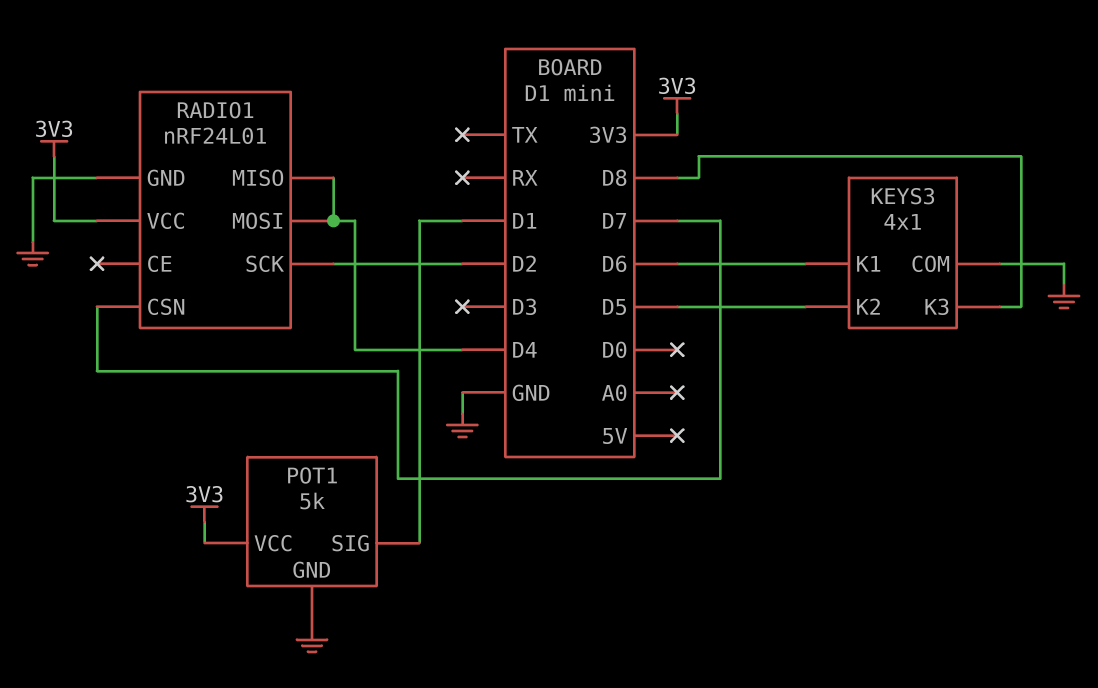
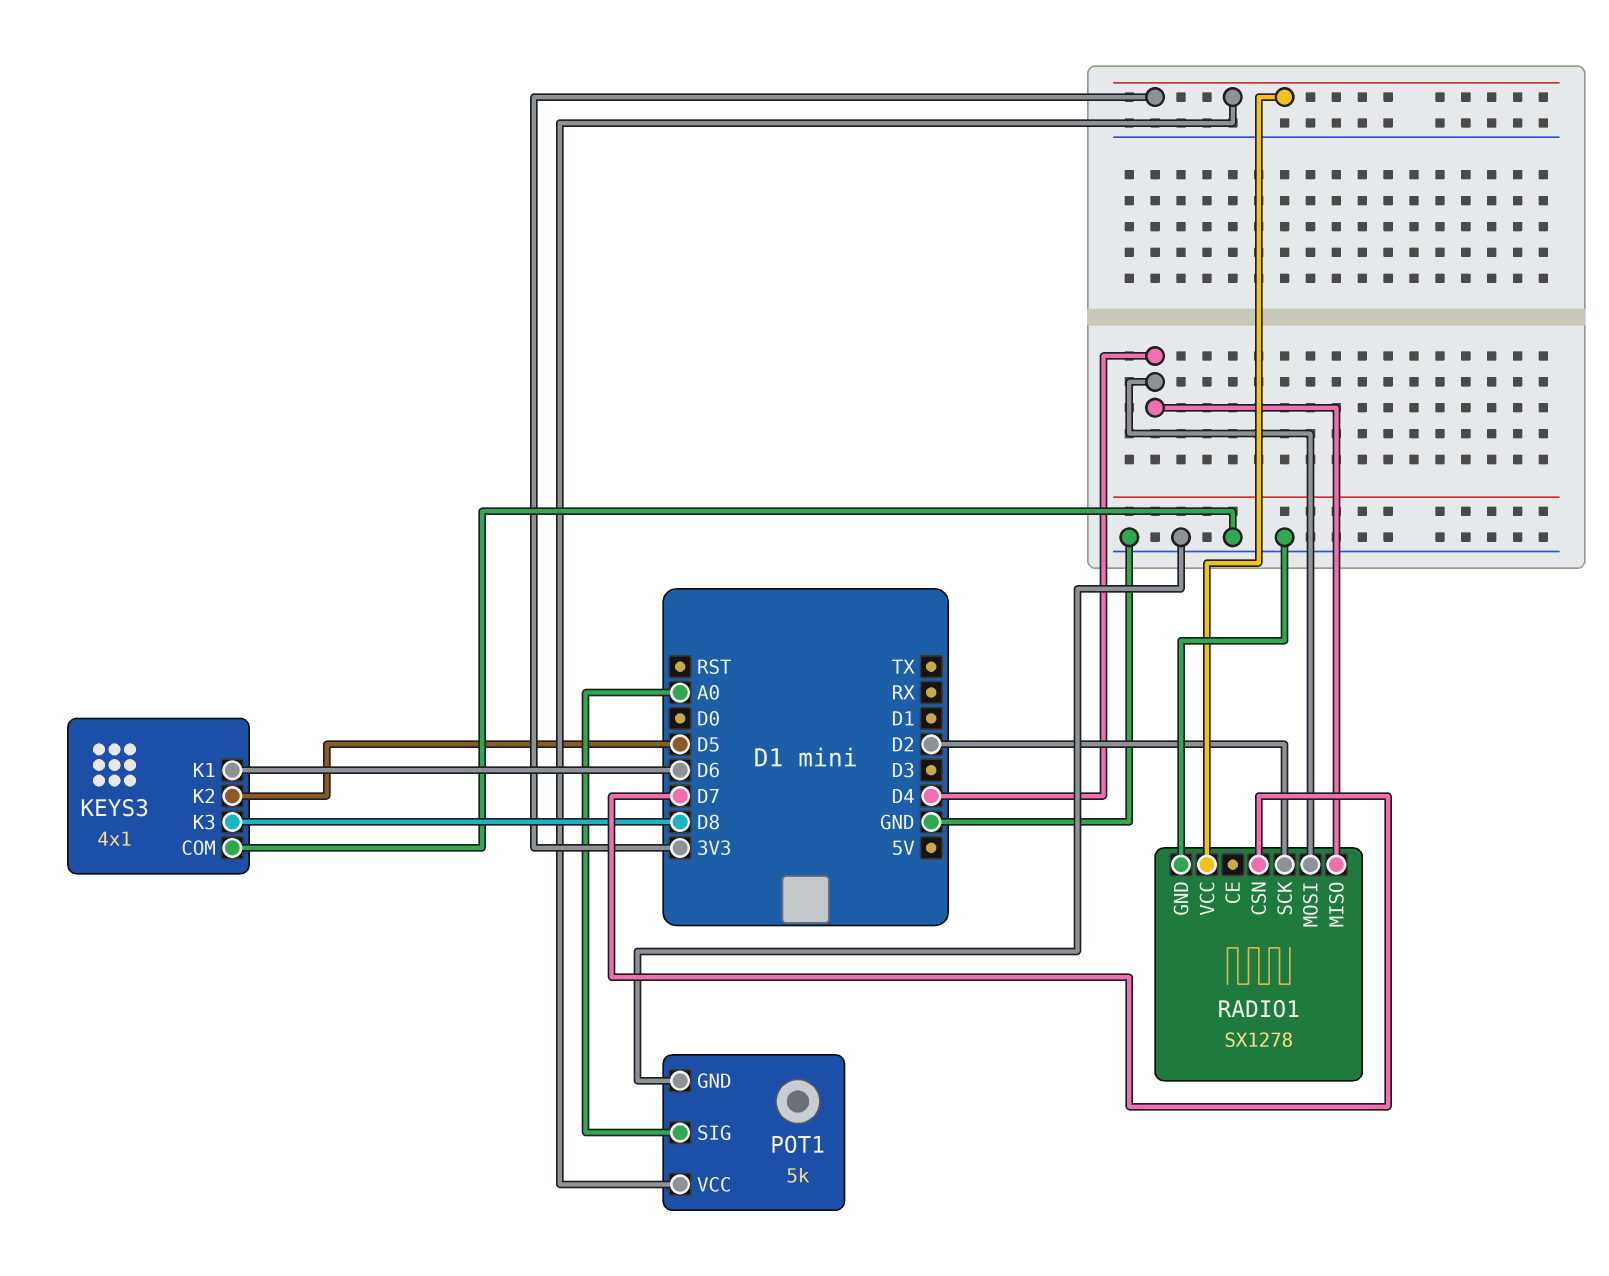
POT1 pin SIG: D1 -> A0
RADIO1: nRF24L01 -> SX1278

